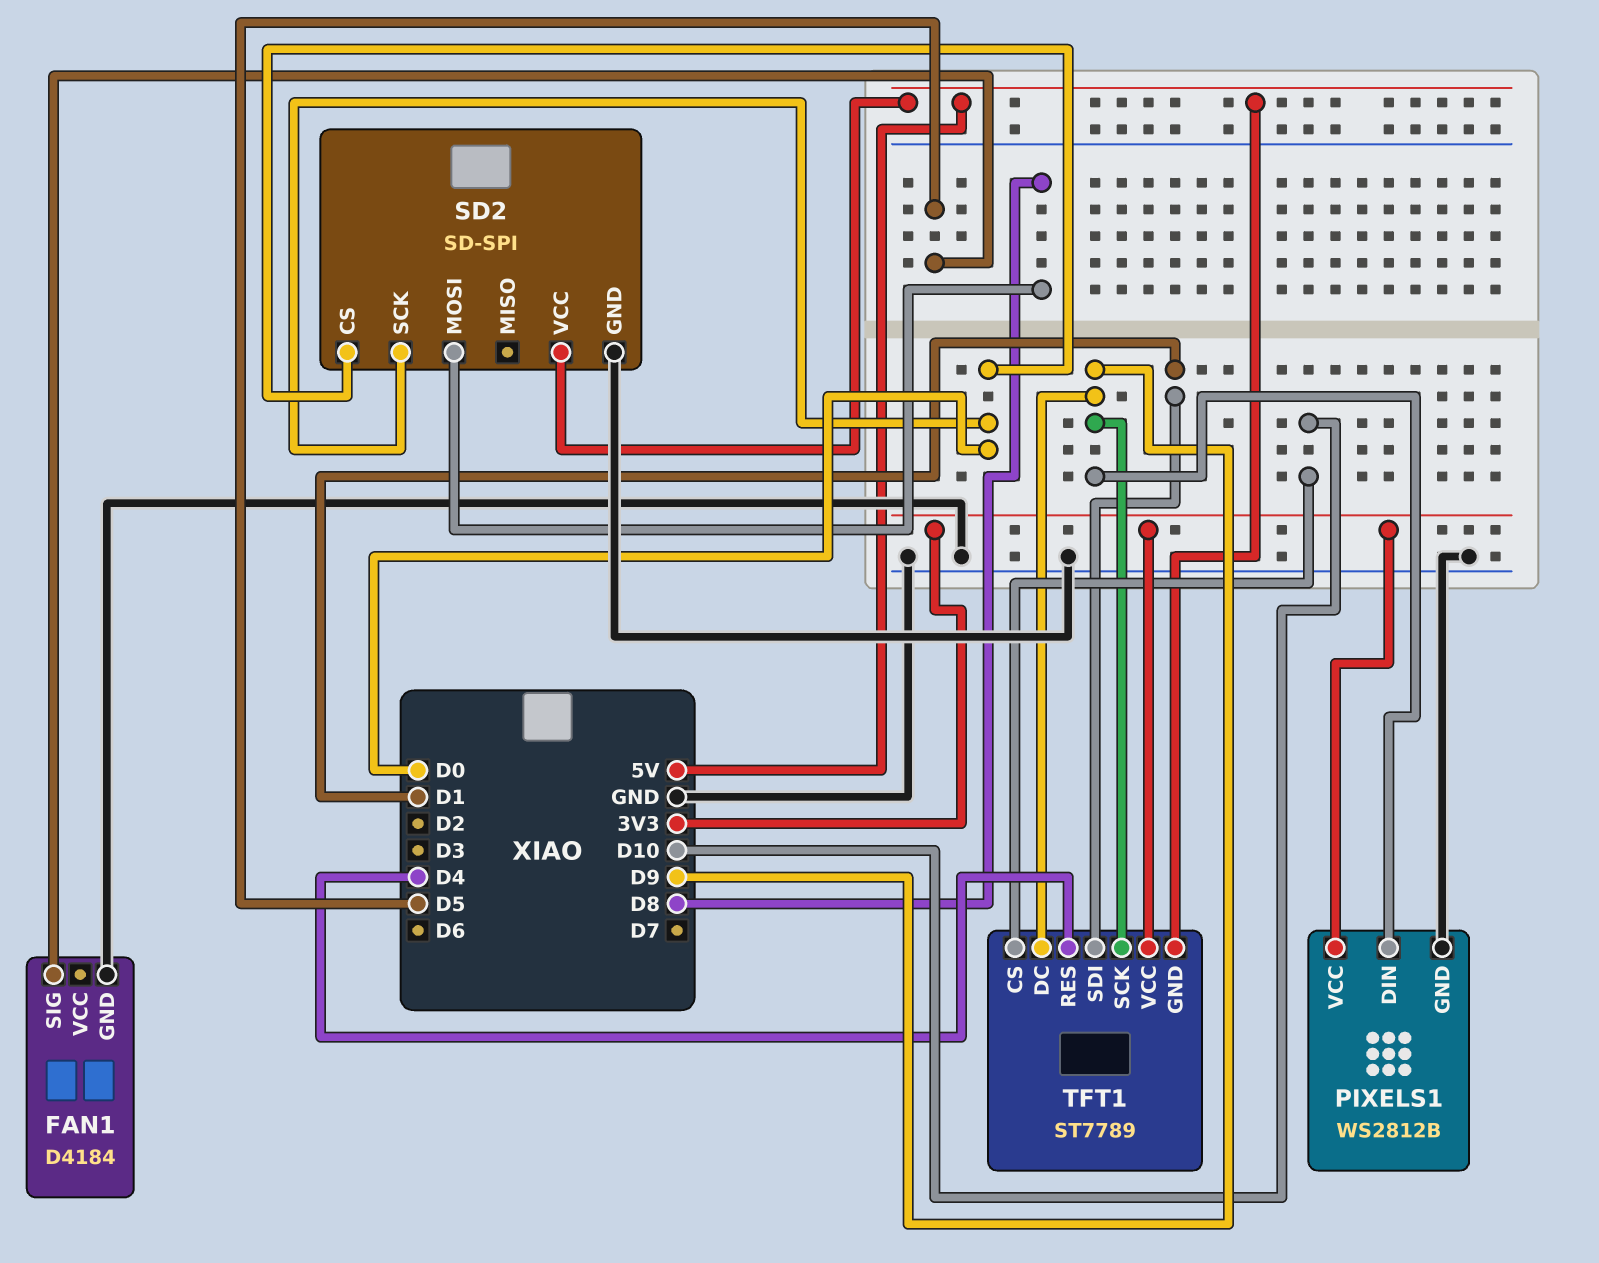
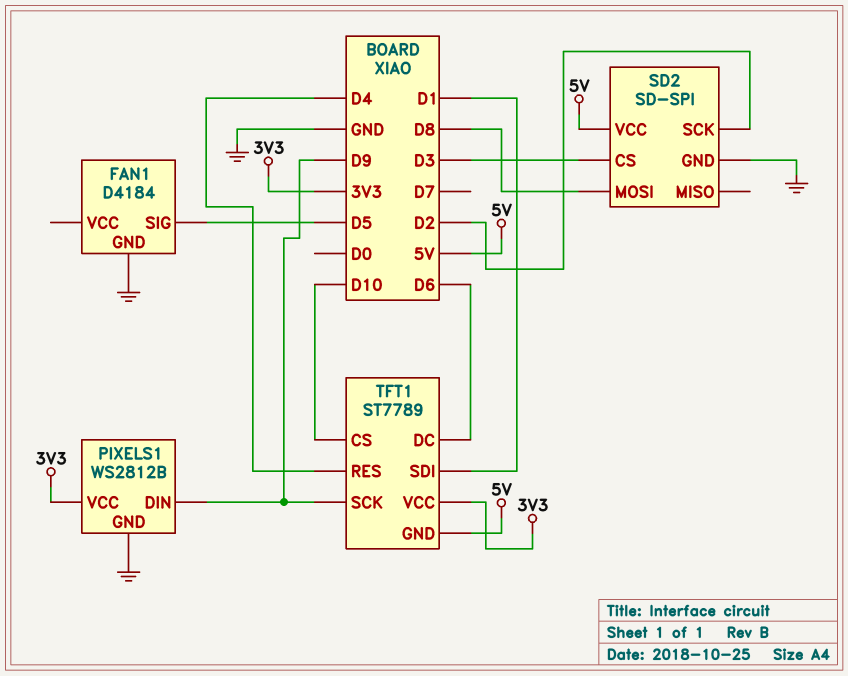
SD2 pin CS: D0 -> D3
SD2 pin SCK: D0 -> D2
TFT1 pin DC: D9 -> D6

